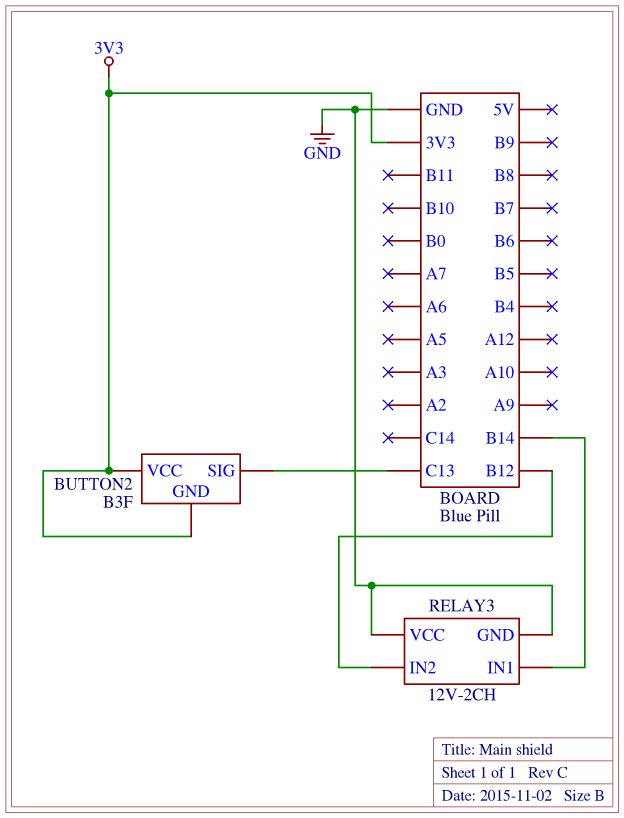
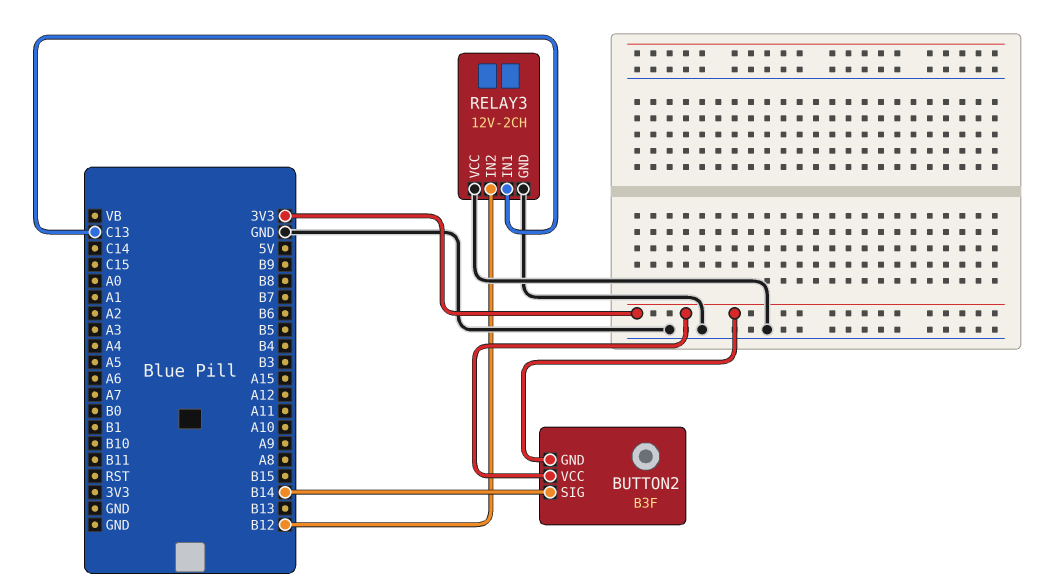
BUTTON2 pin SIG: C13 -> B14
RELAY3 pin IN1: B14 -> C13

